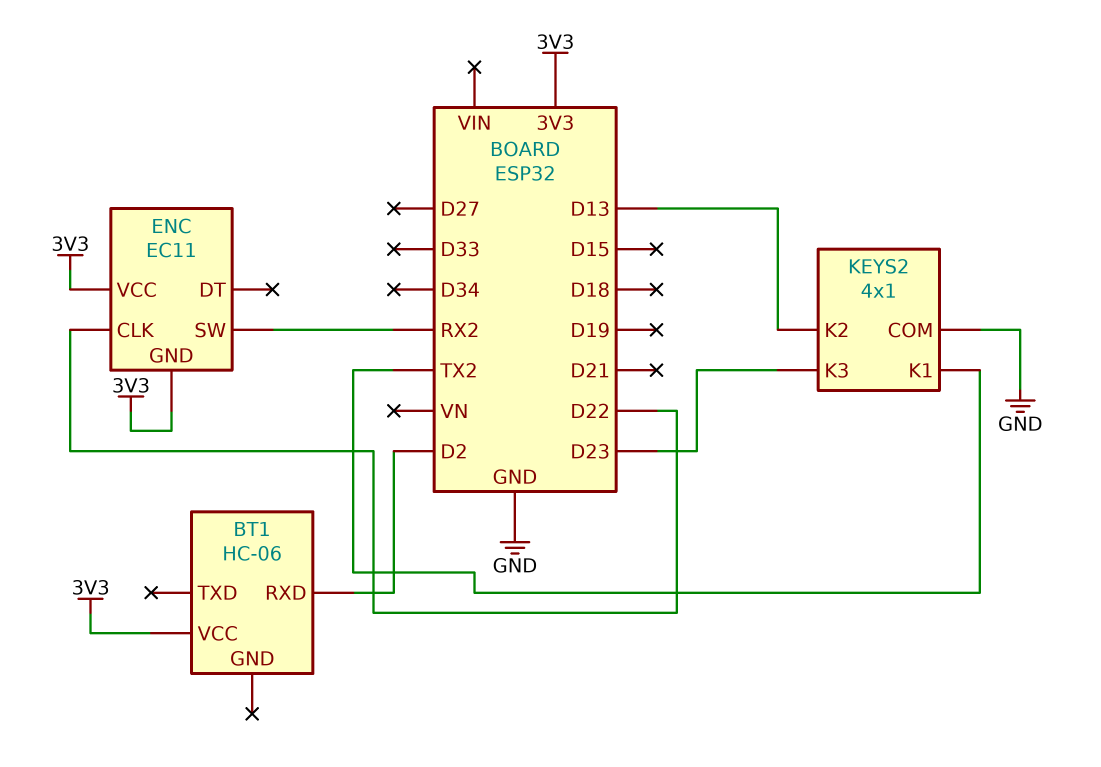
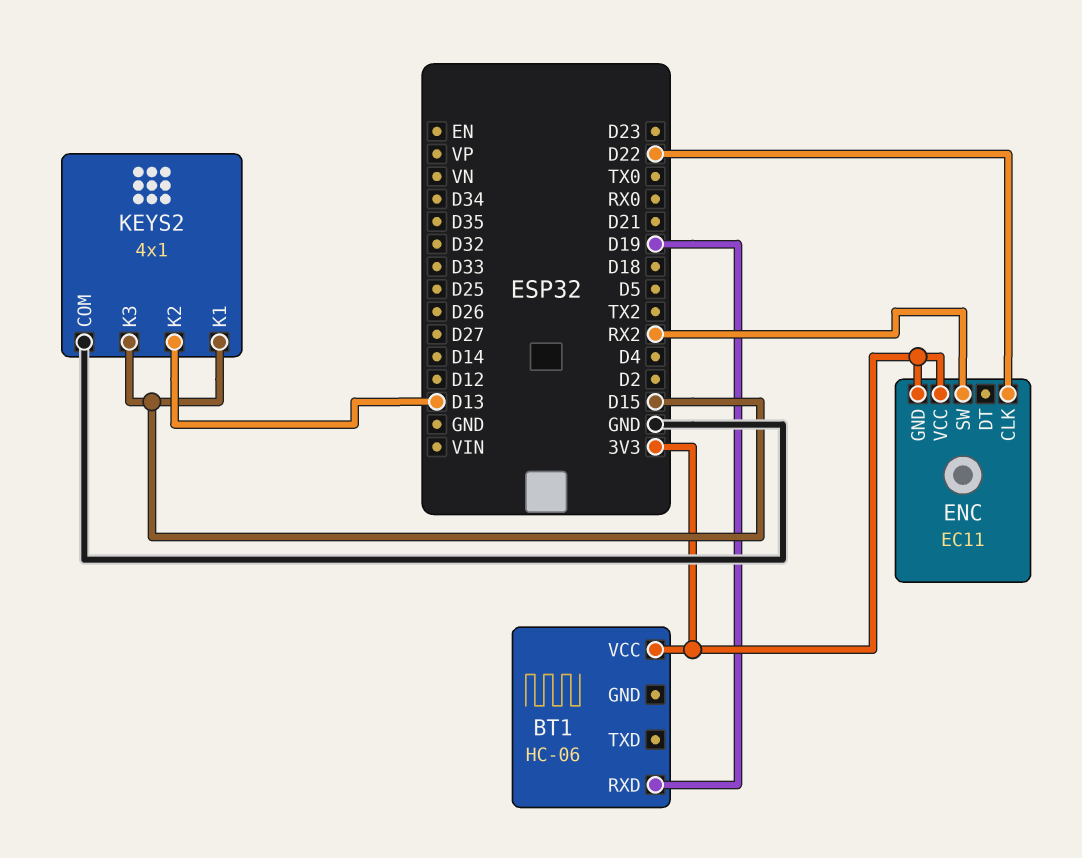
BT1 pin RXD: D2 -> D19
KEYS2 pin K1: TX2 -> D15
KEYS2 pin K3: D23 -> D15

